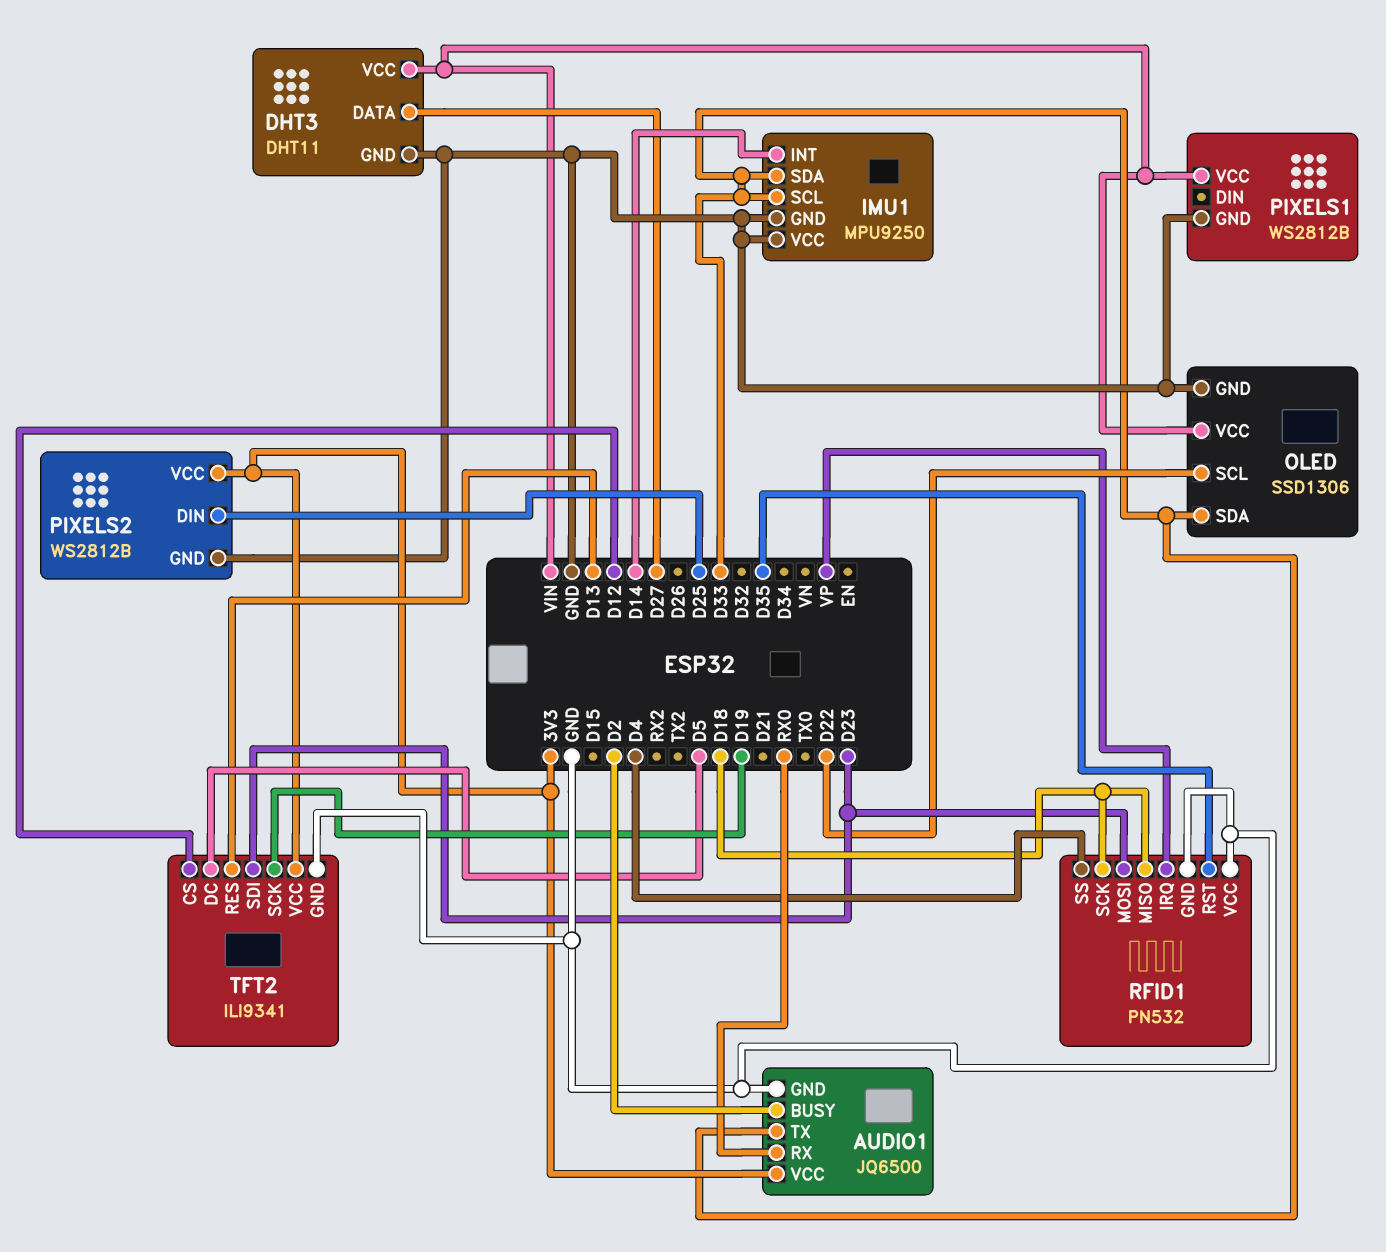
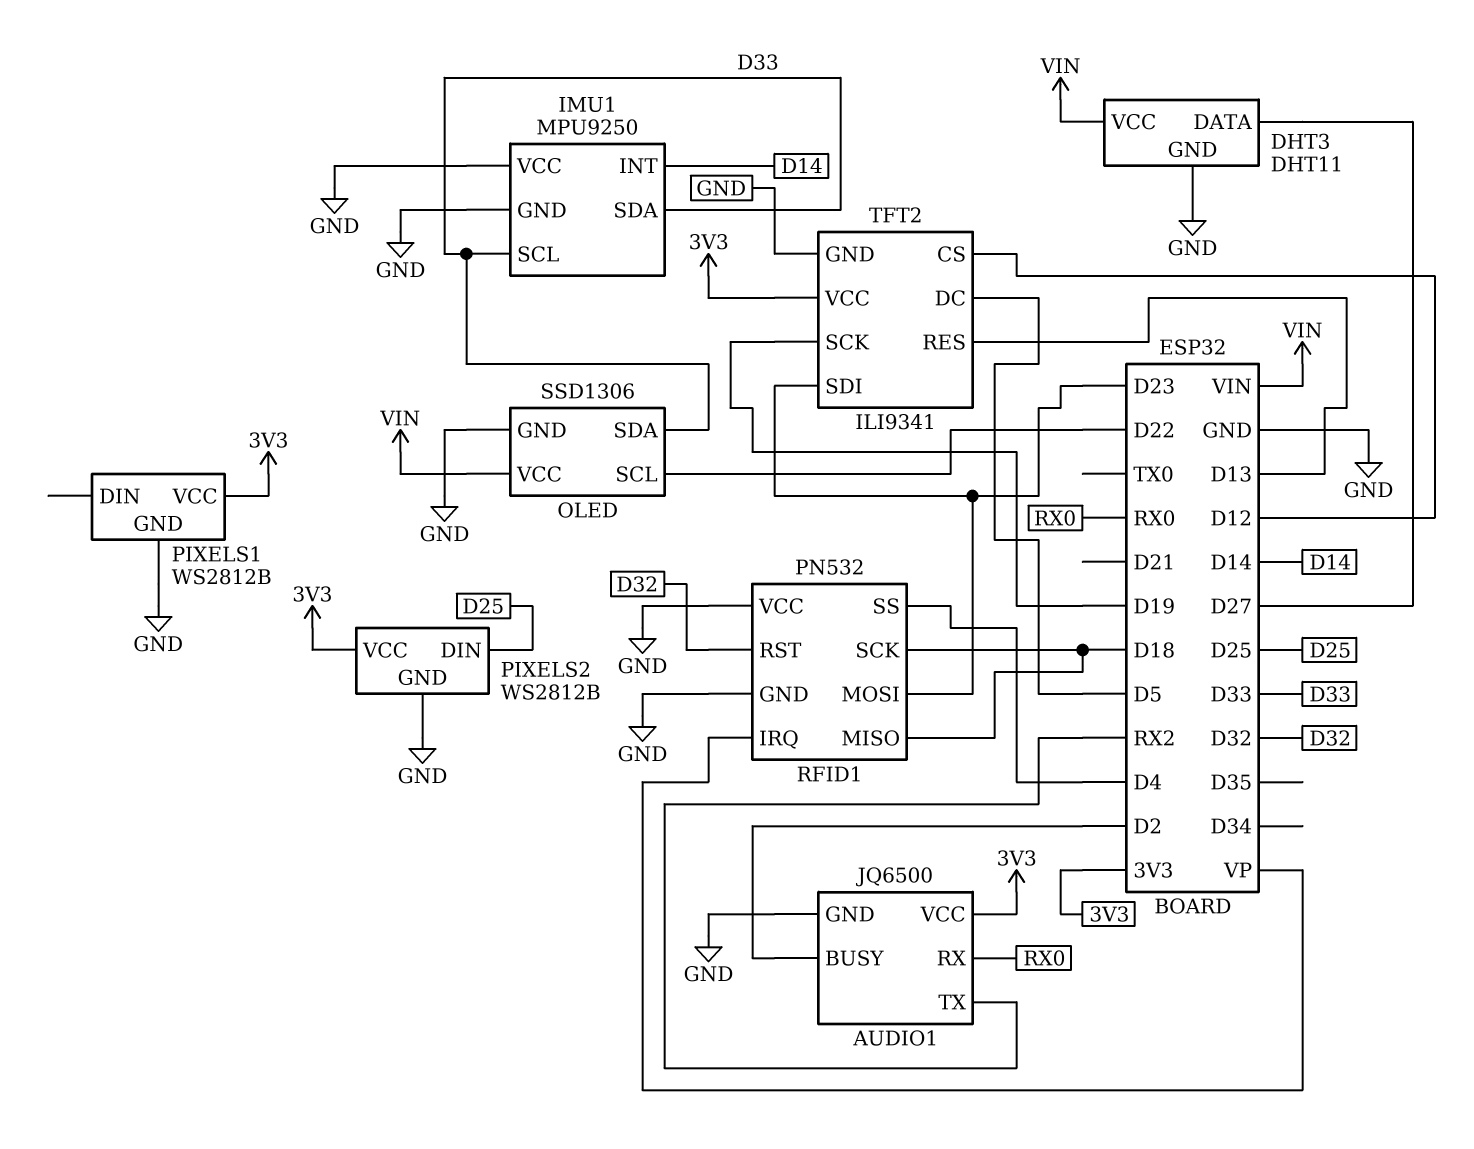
AUDIO1 pin TX: D33 -> RX2
PIXELS1 pin VCC: VIN -> 3V3
RFID1 pin RST: D35 -> D32

